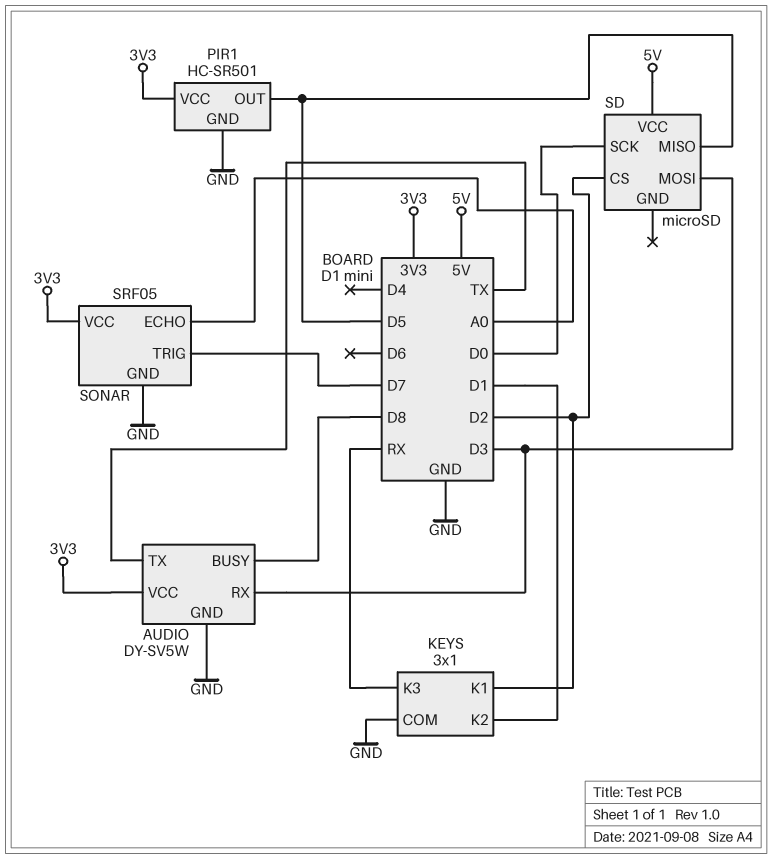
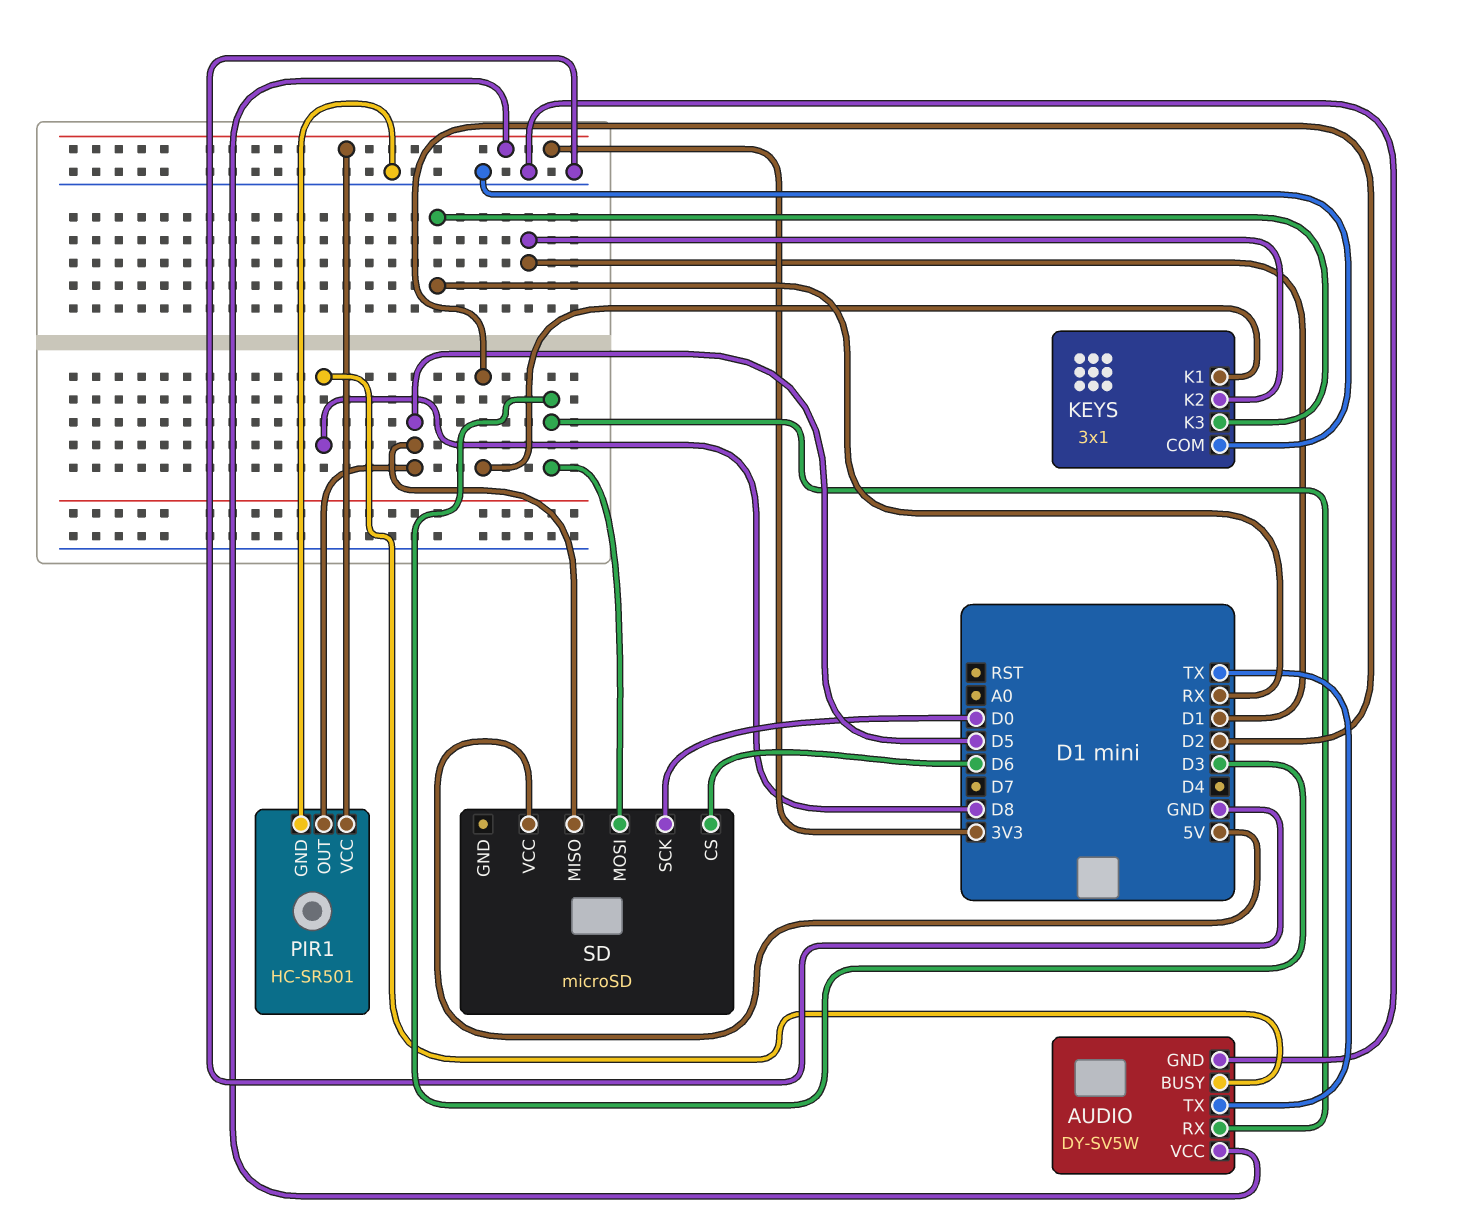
SD pin CS: D2 -> D6
SONAR: SRF05 -> none
SONAR pin ECHO: A0 -> none
SONAR pin GND: GND -> none
SONAR pin TRIG: D7 -> none
SONAR pin VCC: 3V3 -> none

